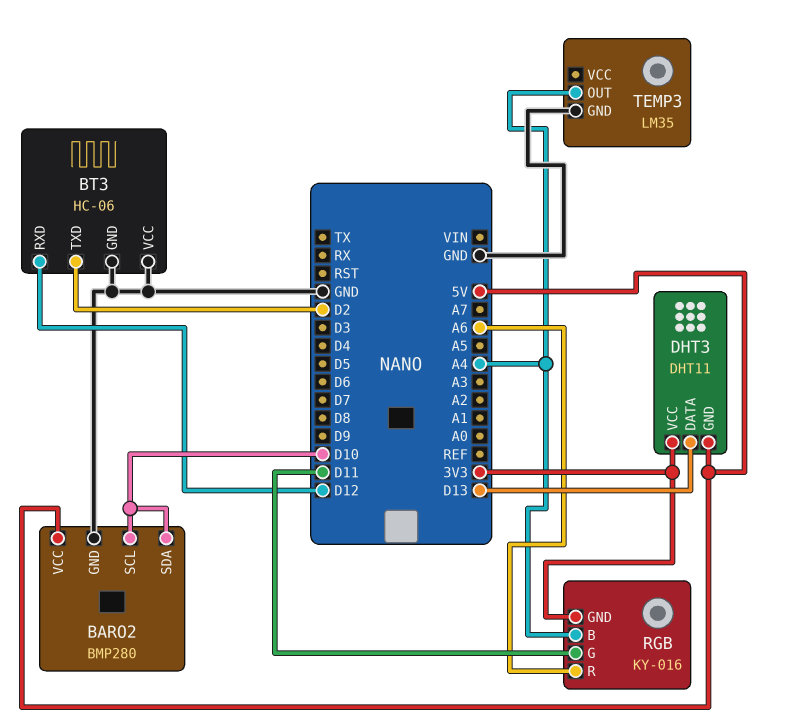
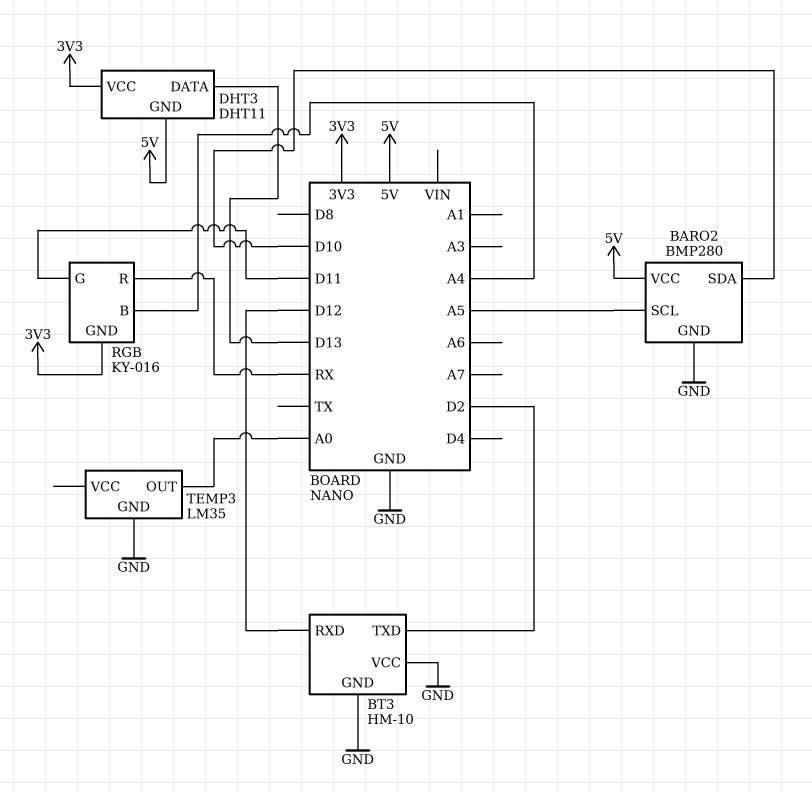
BARO2 pin SCL: D10 -> A5
BT3: HC-06 -> HM-10
RGB pin R: A6 -> RX
TEMP3 pin OUT: A4 -> A0

